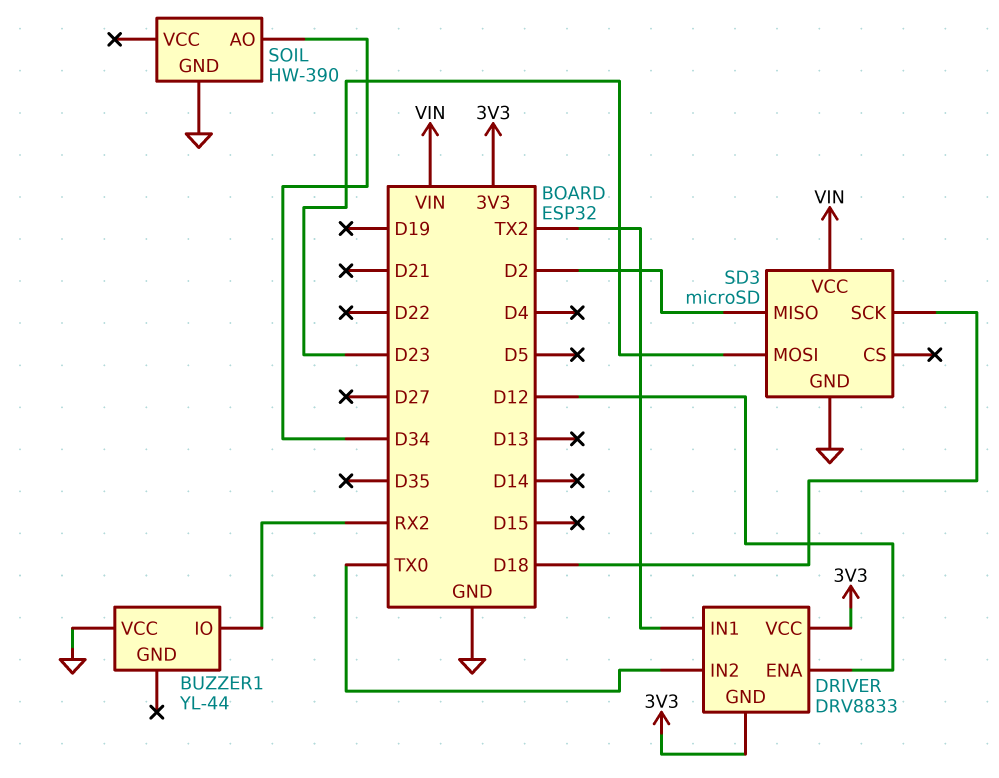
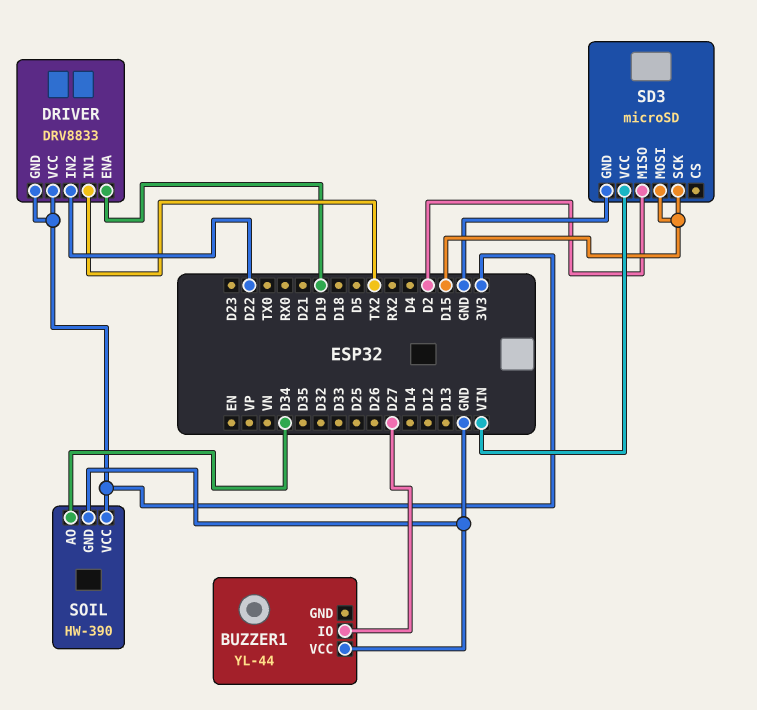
BUZZER1 pin IO: RX2 -> D27
DRIVER pin ENA: D12 -> D19
DRIVER pin IN2: TX0 -> D22
SD3 pin MOSI: D23 -> D15
SD3 pin SCK: D18 -> D15
SOIL pin VCC: none -> 3V3

